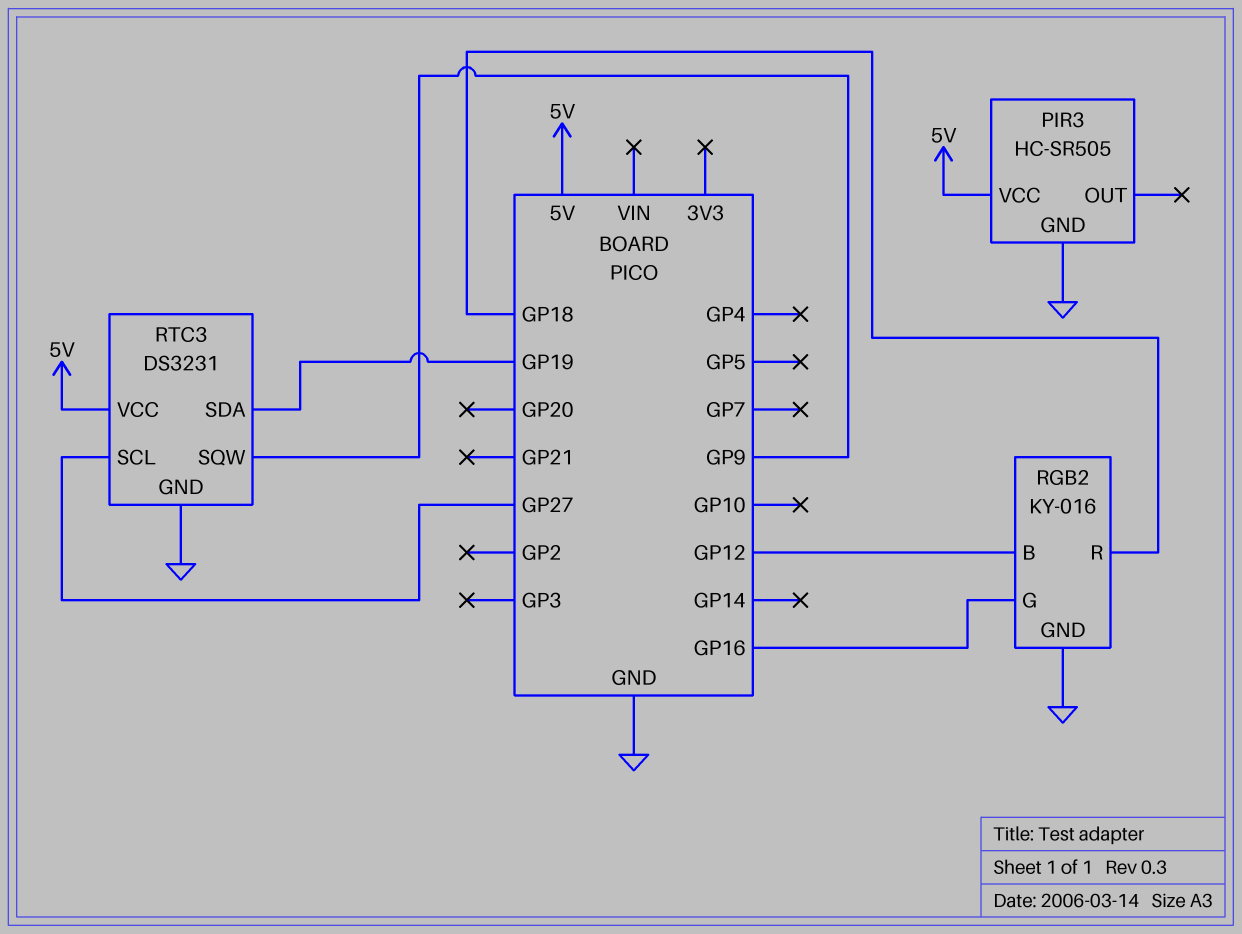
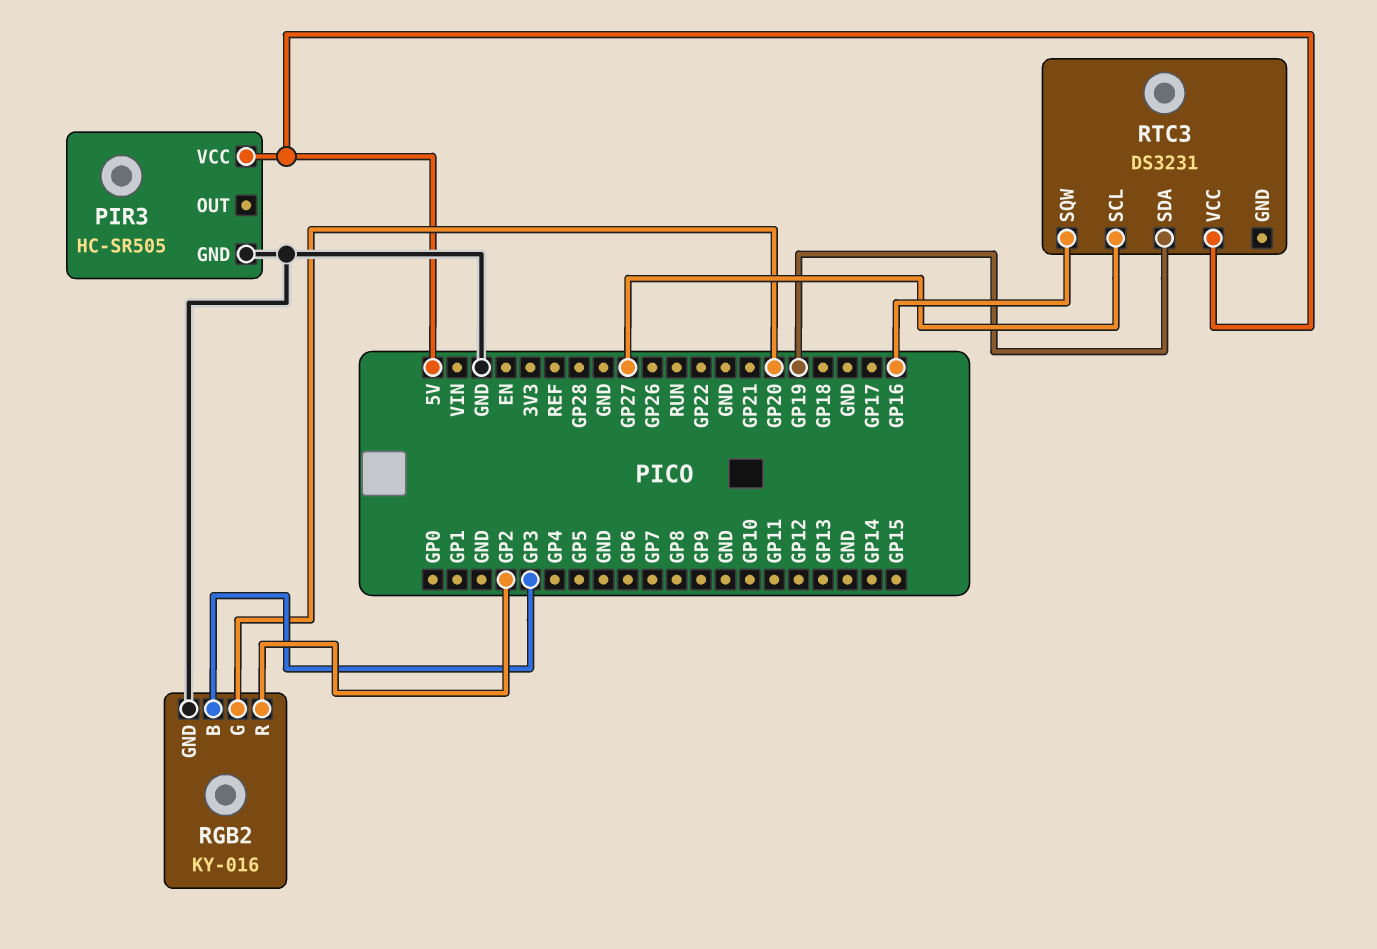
RGB2 pin B: GP12 -> GP3
RGB2 pin G: GP16 -> GP20
RGB2 pin R: GP18 -> GP2
RTC3 pin GND: GND -> none
RTC3 pin SQW: GP9 -> GP16

